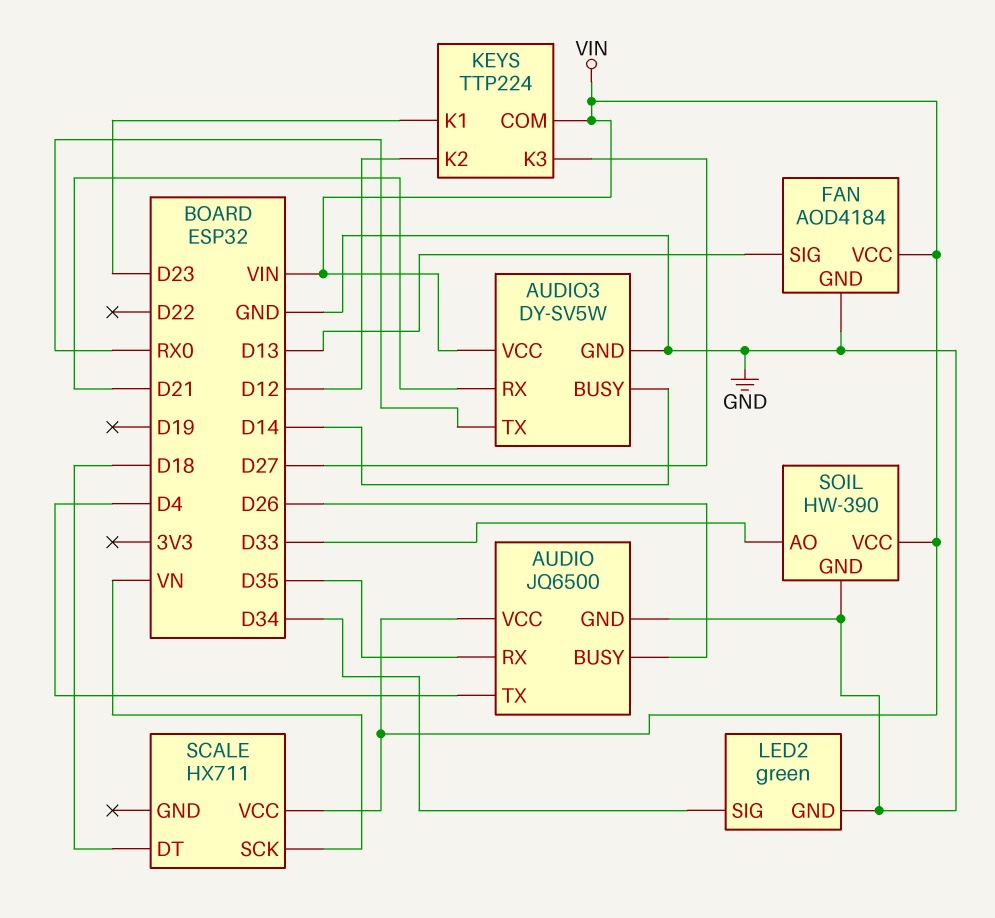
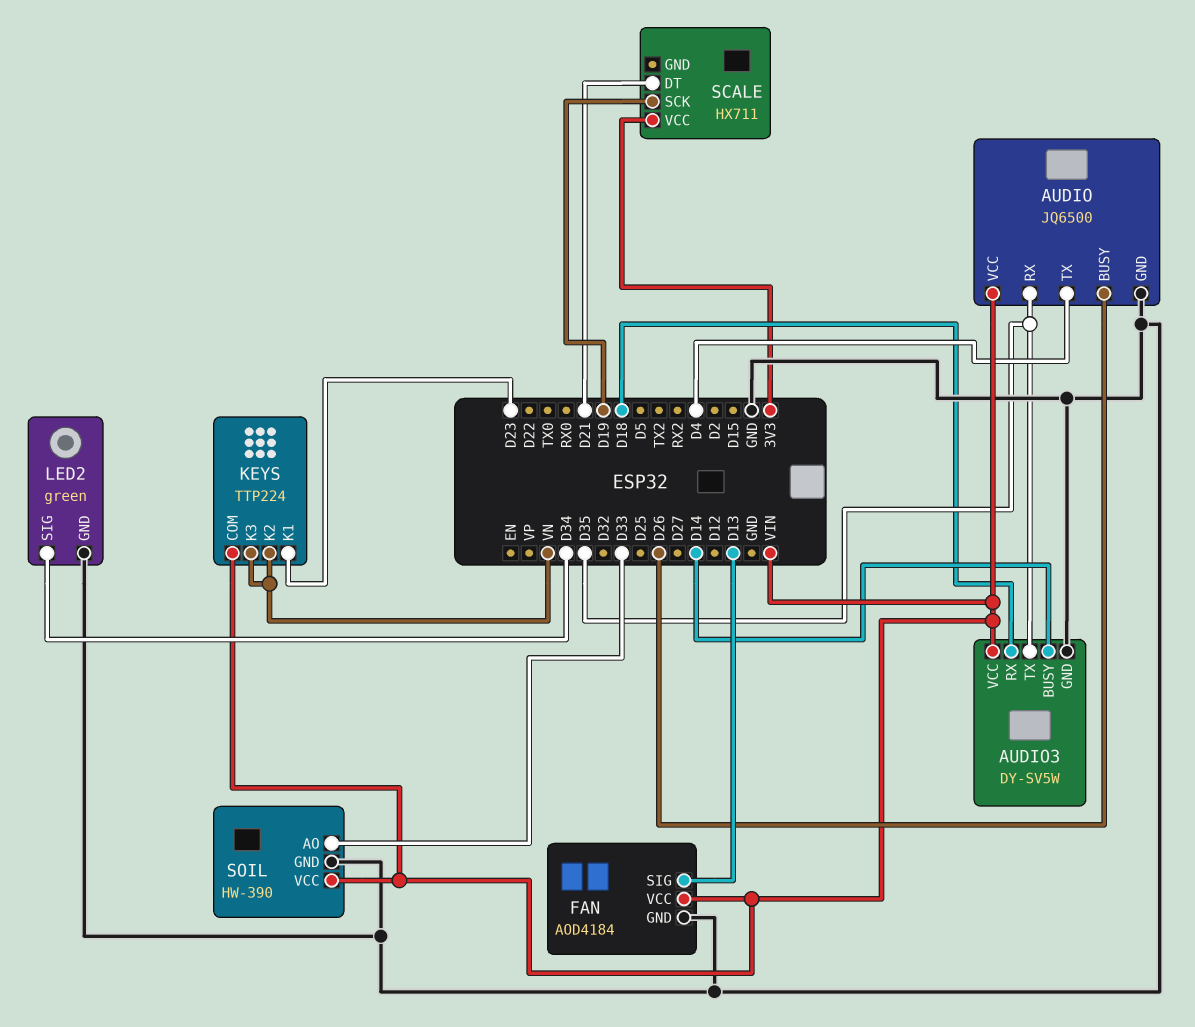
AUDIO3 pin RX: D21 -> D18
AUDIO3 pin TX: RX0 -> D35
KEYS pin K2: D12 -> VN
KEYS pin K3: D27 -> VN
SCALE pin DT: D18 -> D21
SCALE pin SCK: VN -> D19
SCALE pin VCC: VIN -> 3V3

